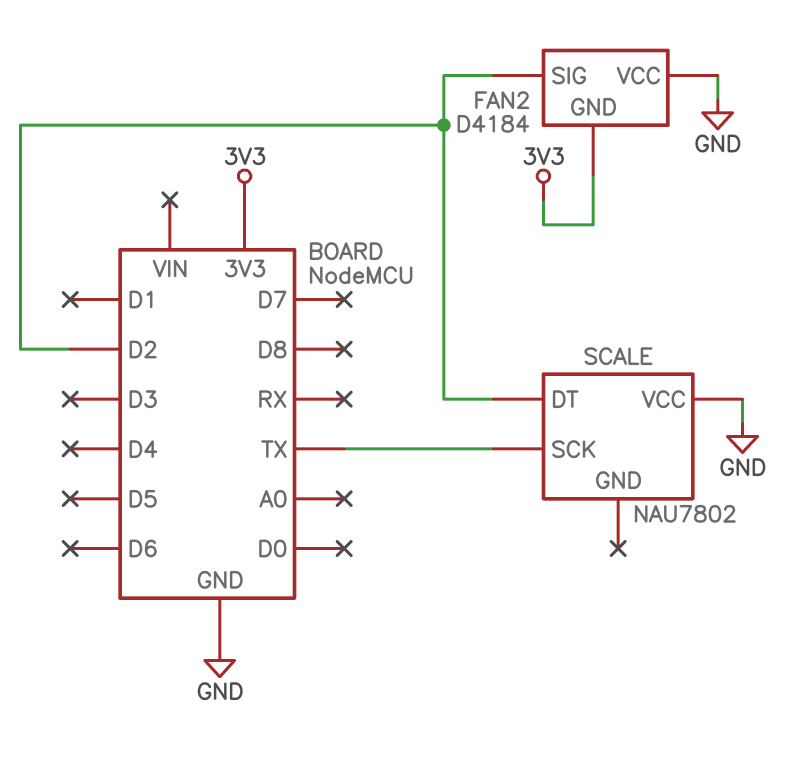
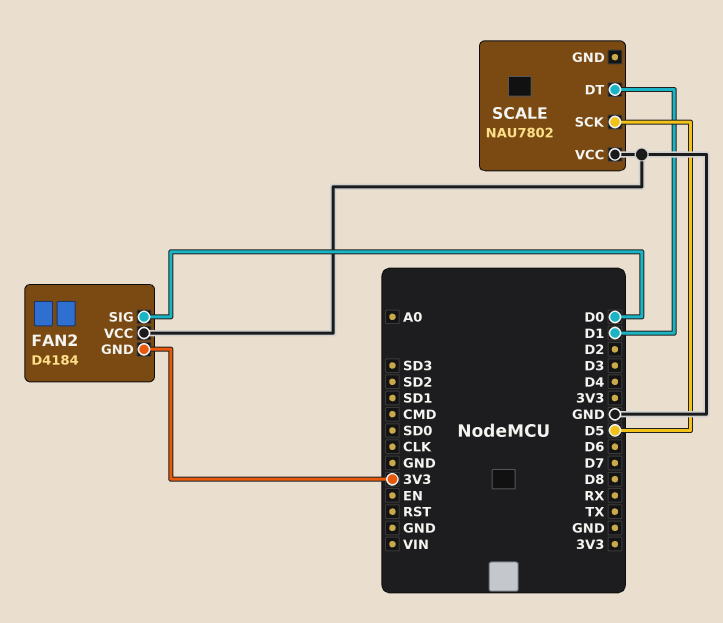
FAN2 pin SIG: D2 -> D0
SCALE pin DT: D2 -> D1
SCALE pin SCK: TX -> D5

